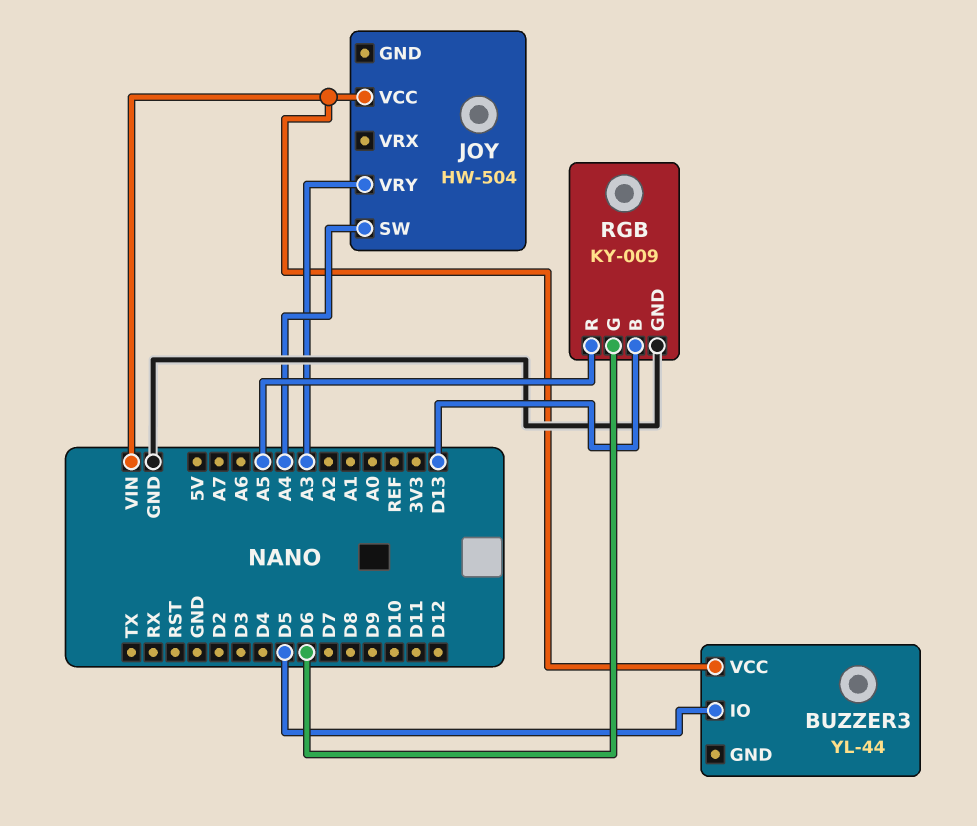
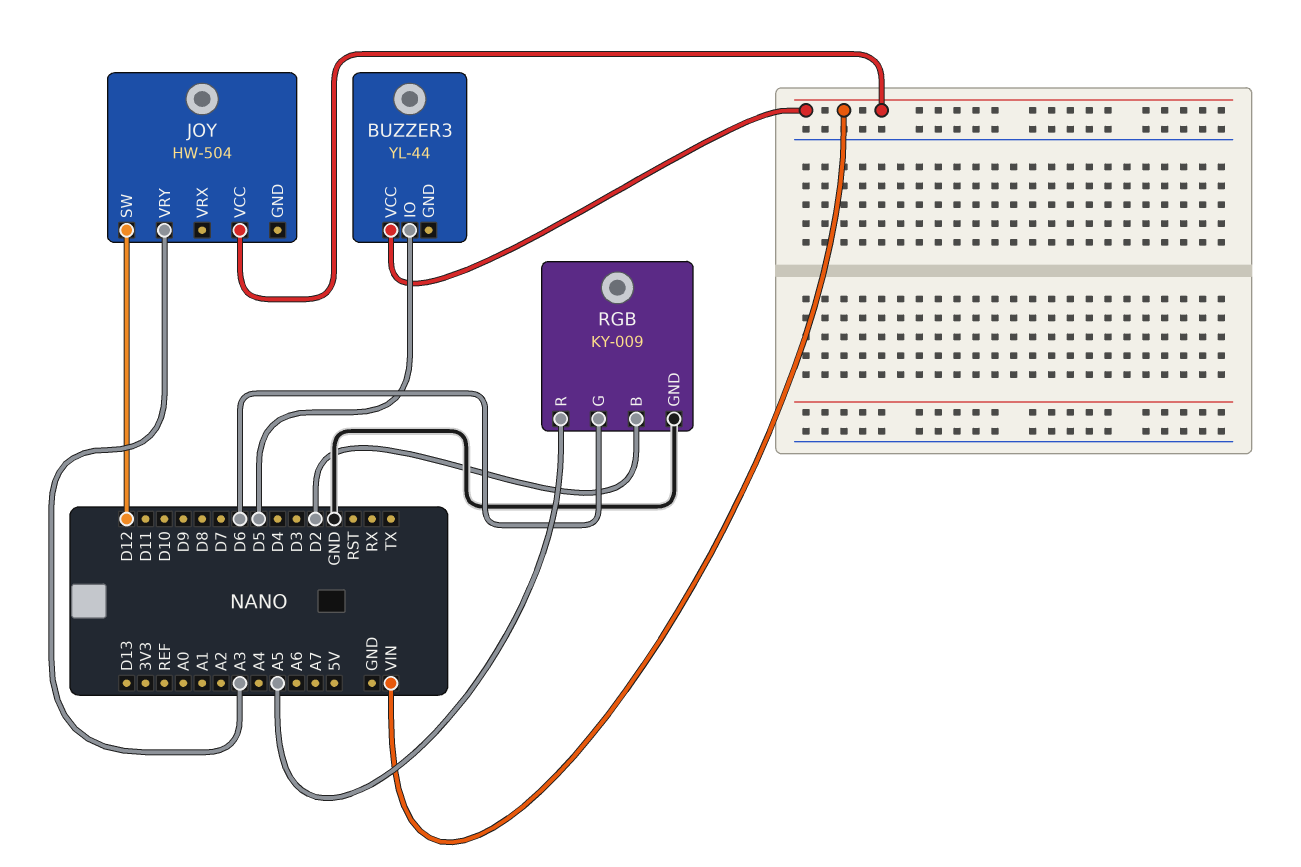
JOY pin SW: A4 -> D12
RGB pin B: D13 -> D2

